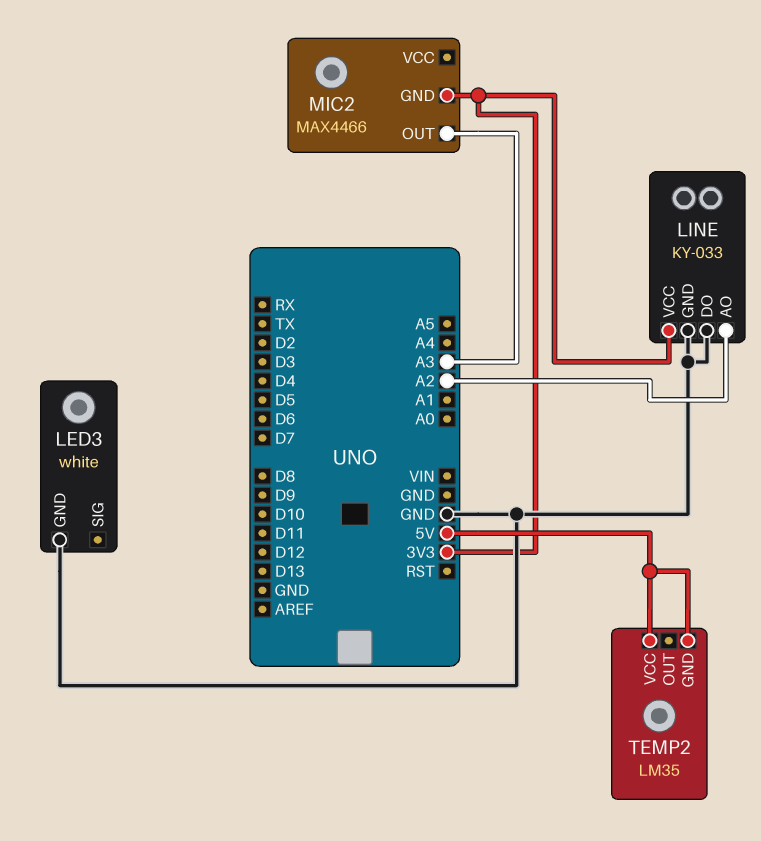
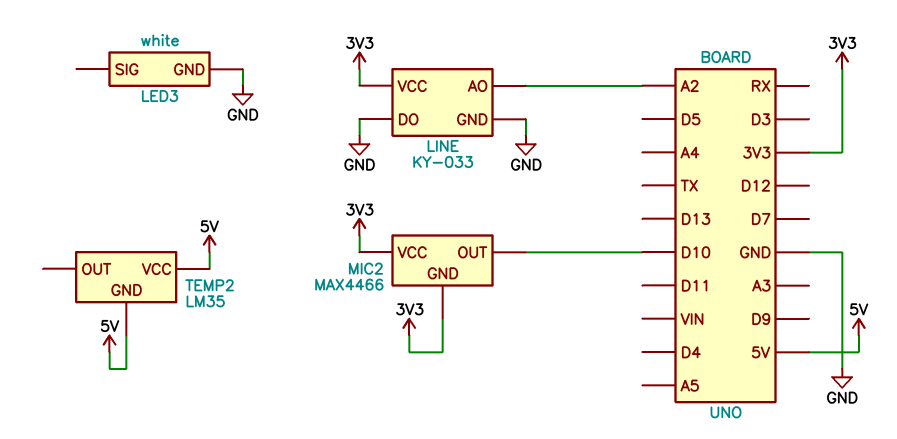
MIC2 pin OUT: A3 -> D10
MIC2 pin VCC: none -> 3V3

